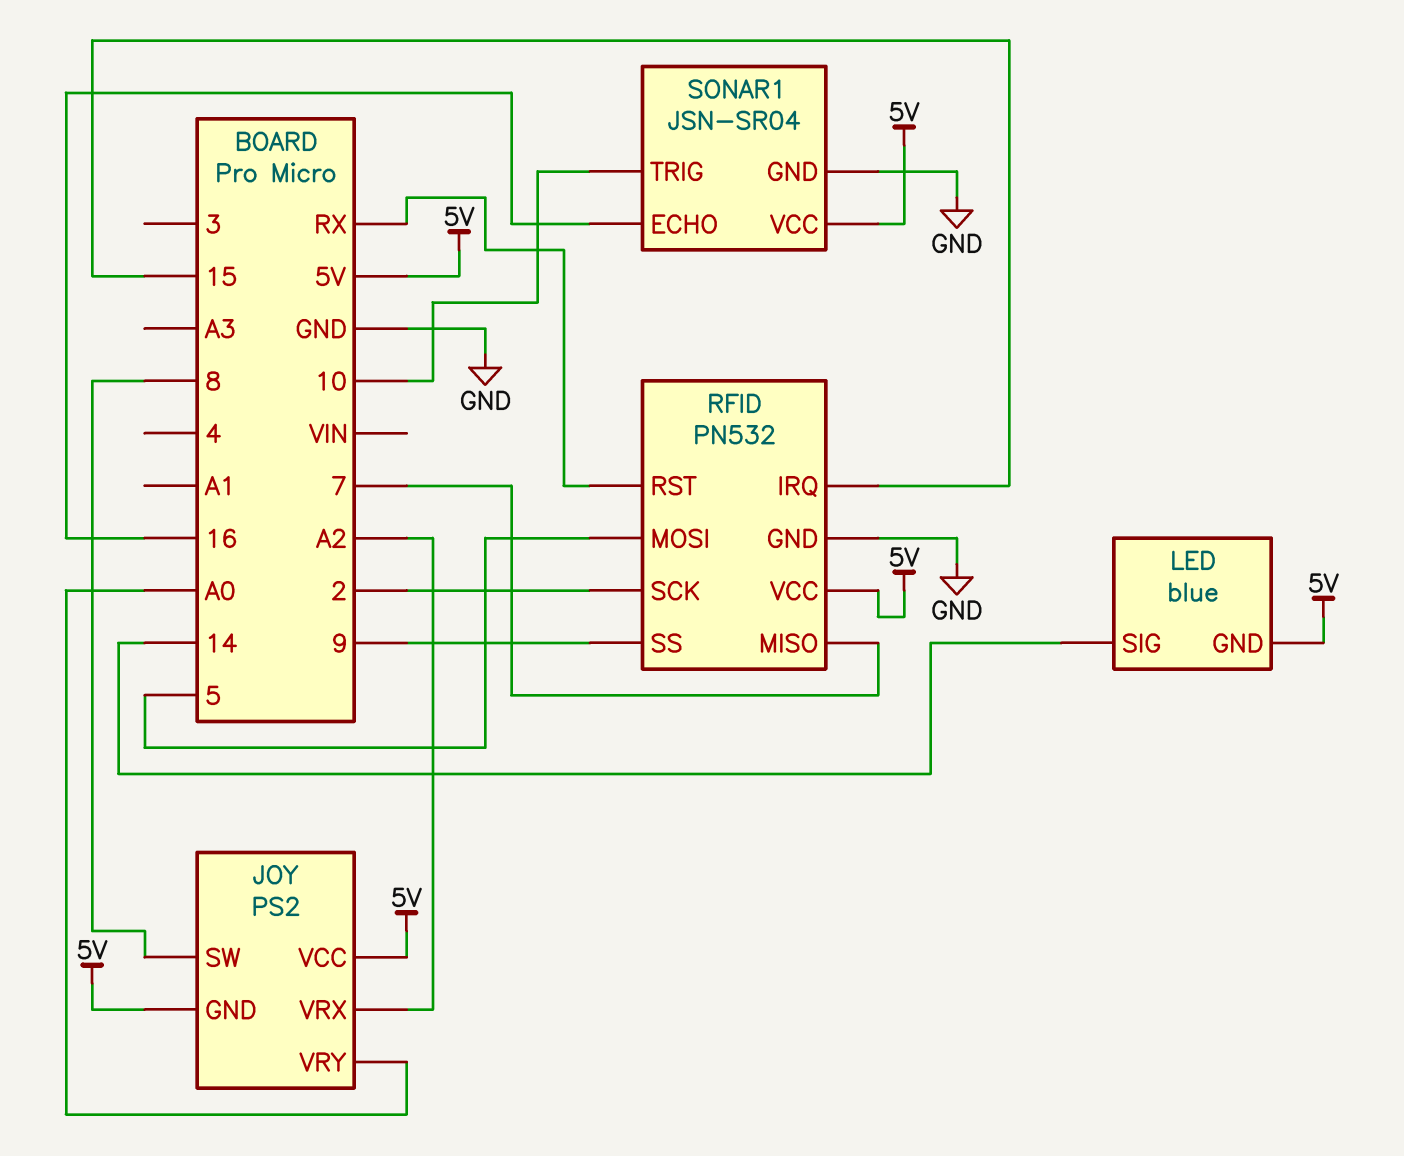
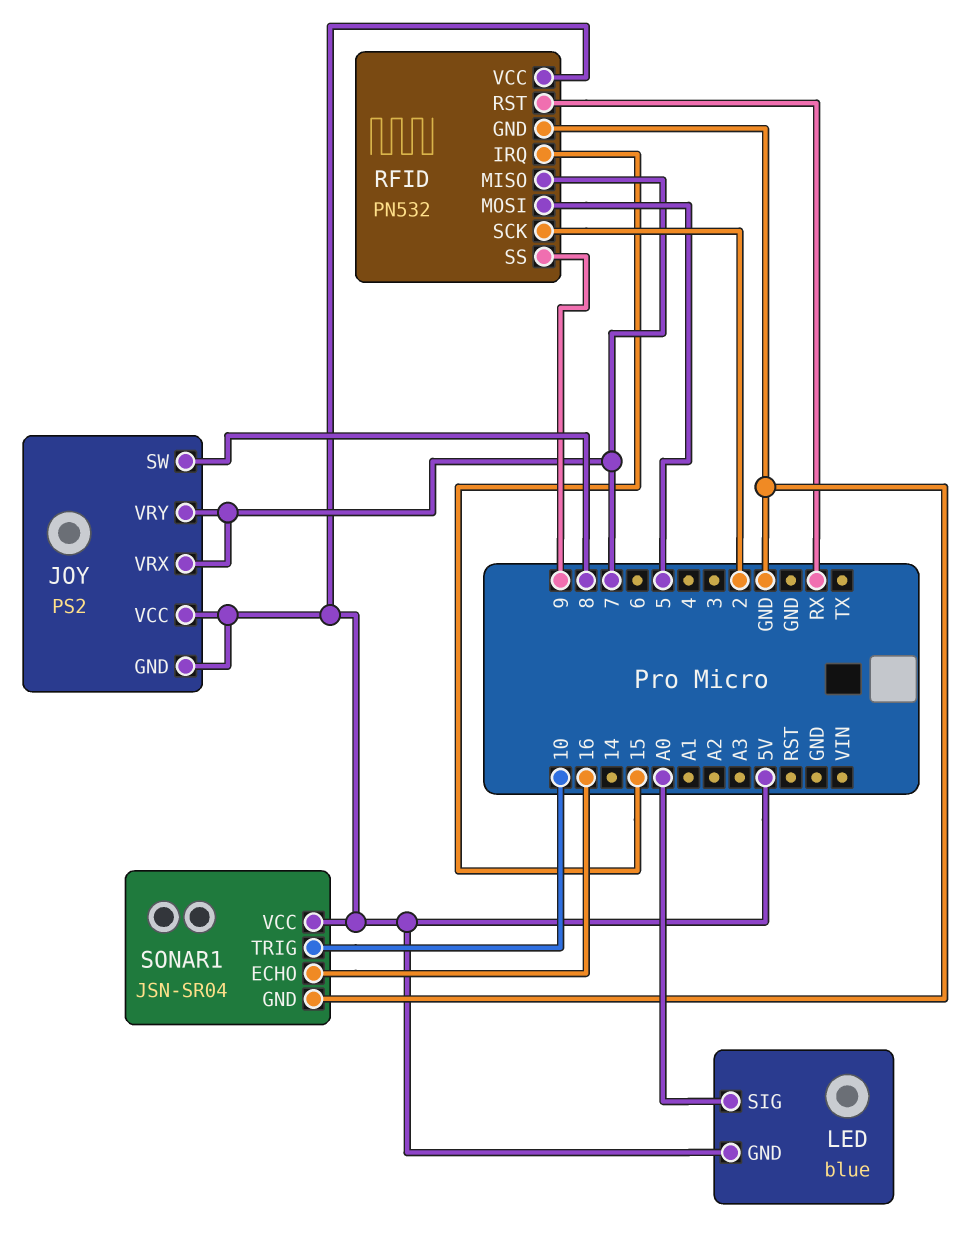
JOY pin VRX: A2 -> 7
JOY pin VRY: A0 -> 7
LED pin SIG: 14 -> A0

